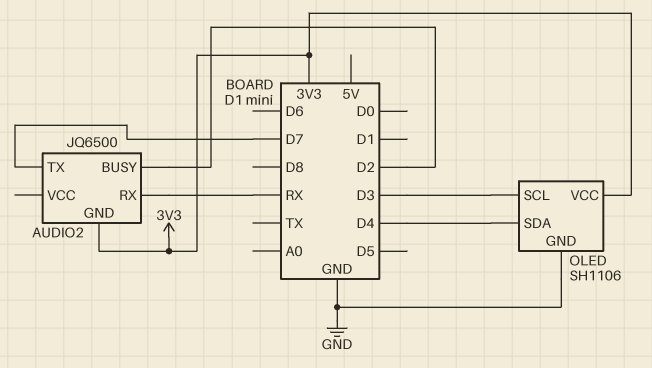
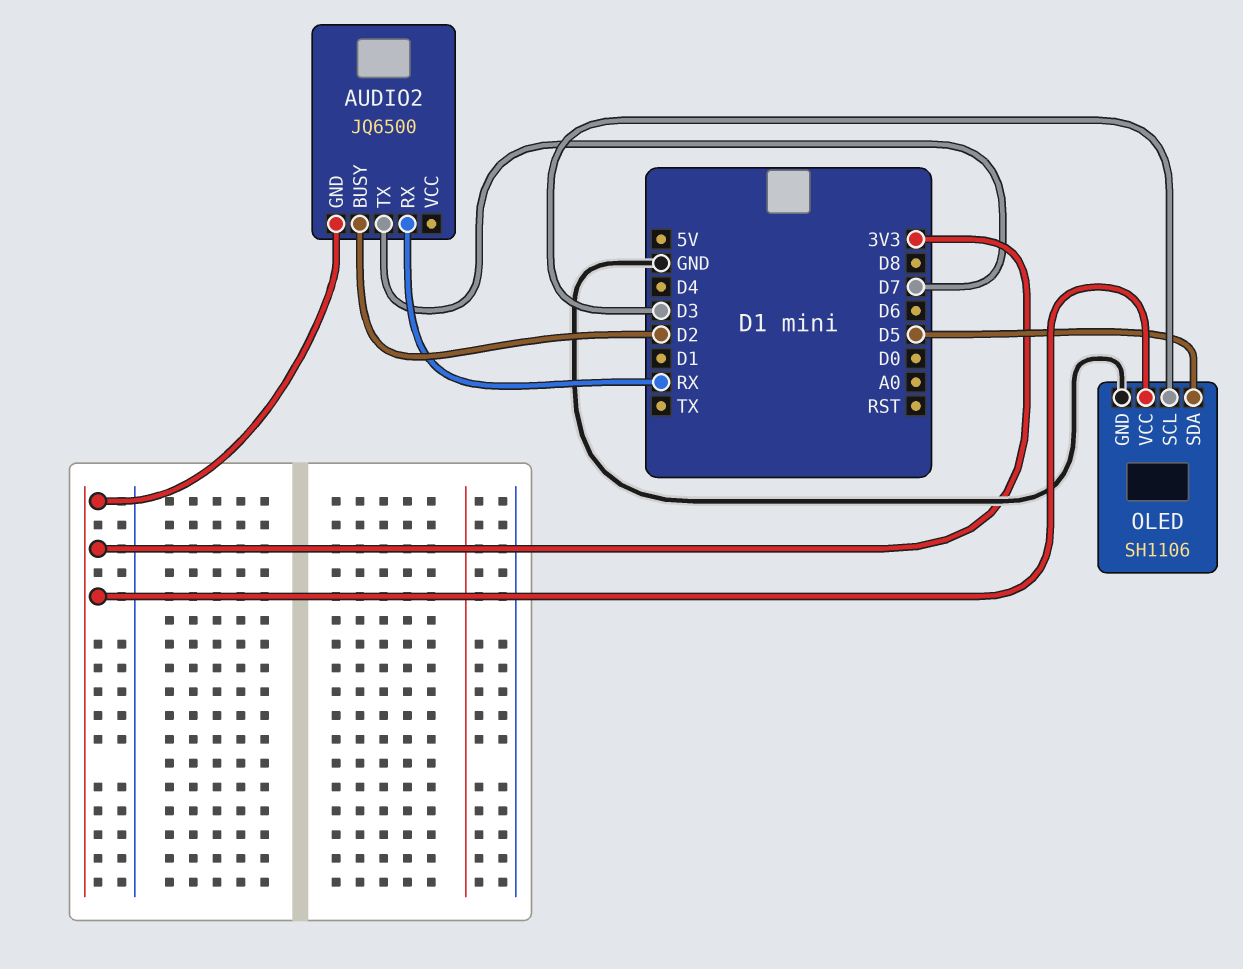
OLED pin SDA: D4 -> D5

